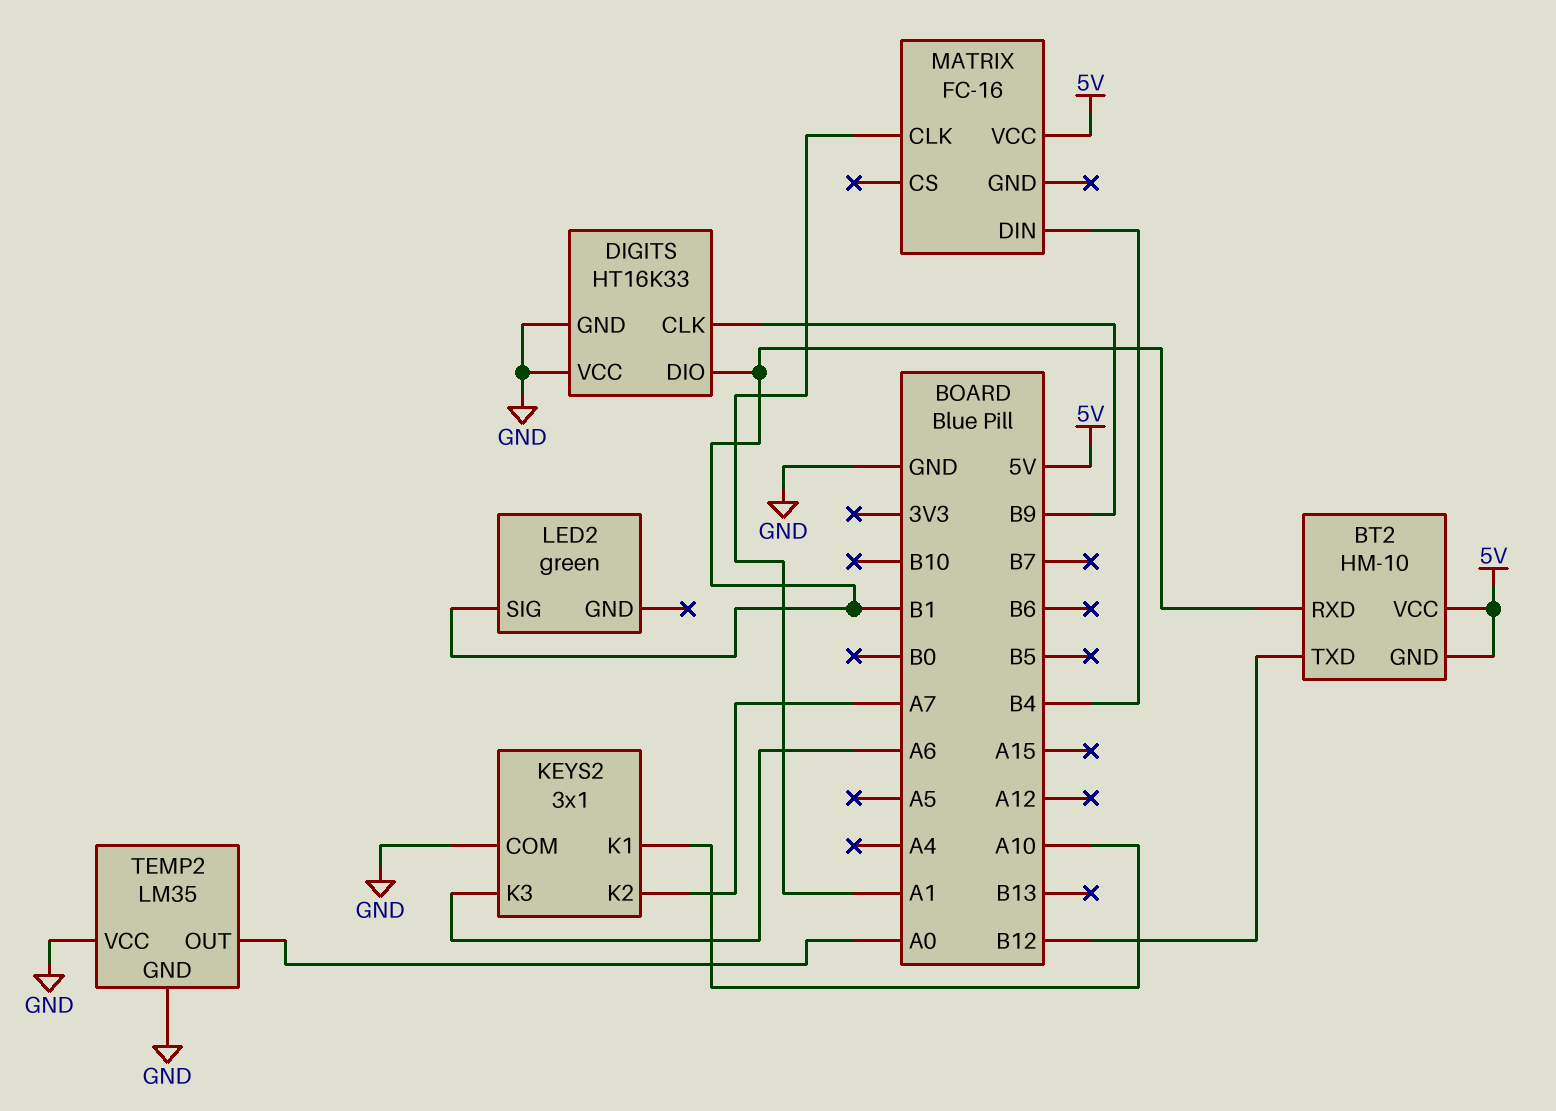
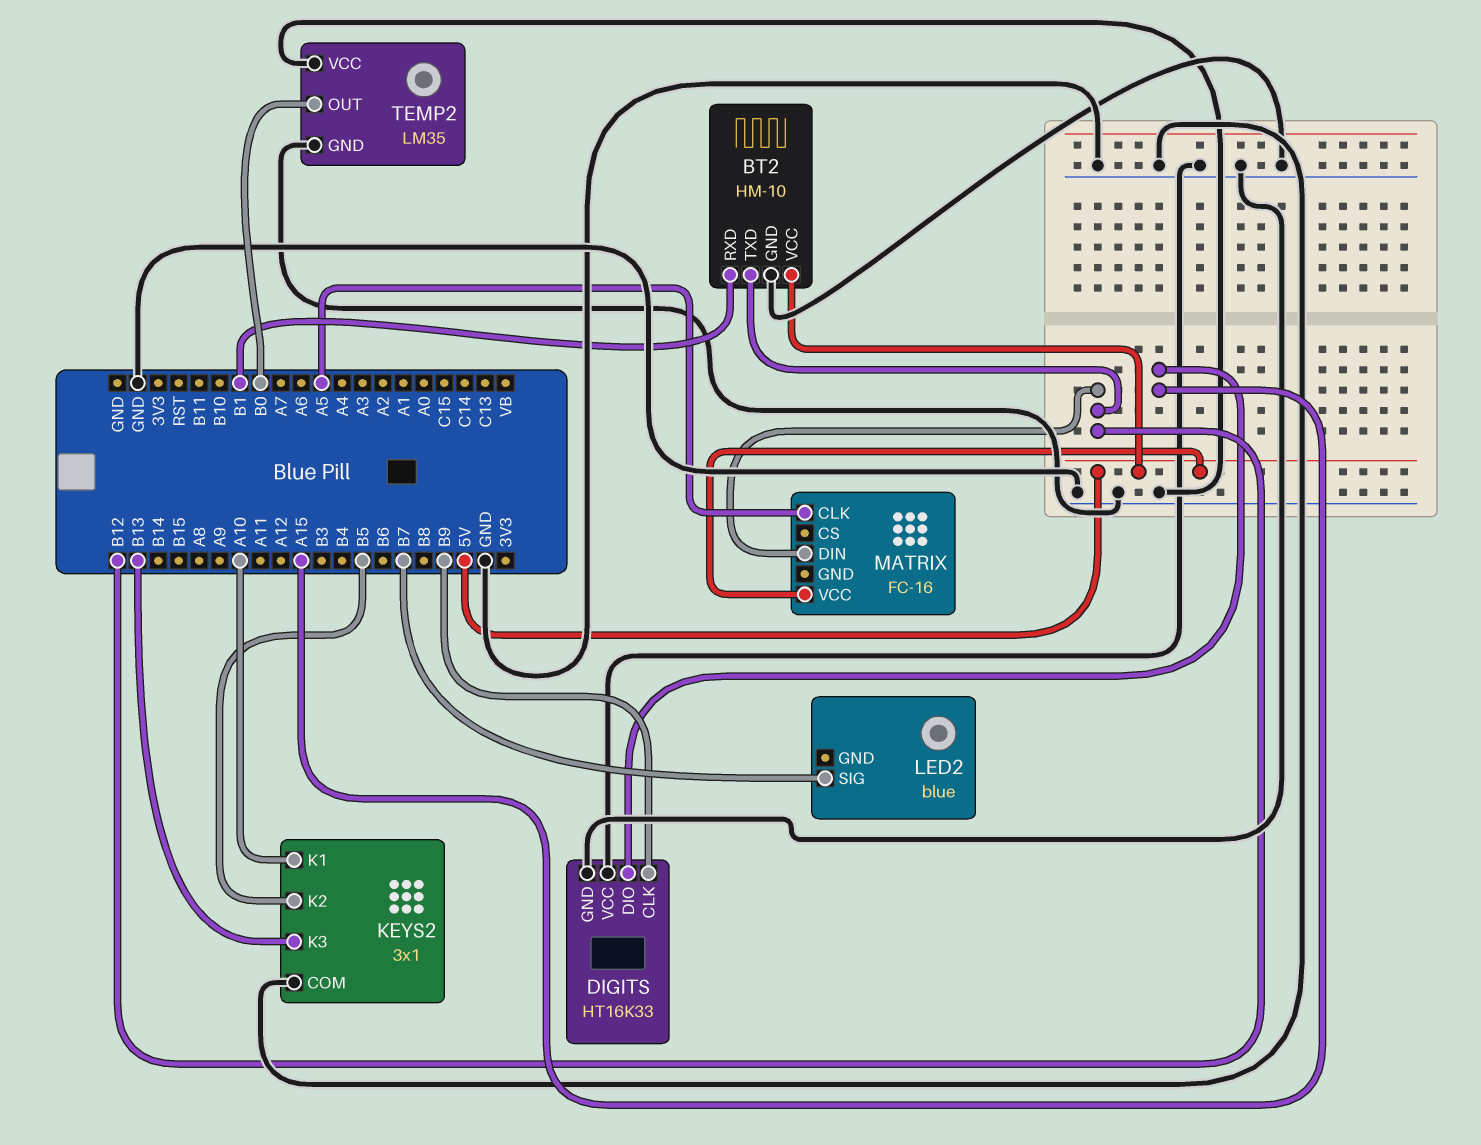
BT2 pin GND: 5V -> GND
DIGITS pin DIO: B1 -> A15
KEYS2 pin K2: A7 -> B5
KEYS2 pin K3: A6 -> B13
LED2: green -> blue
LED2 pin SIG: B1 -> B7
MATRIX pin CLK: A1 -> A5
MATRIX pin DIN: B4 -> B12
TEMP2 pin OUT: A0 -> B0

